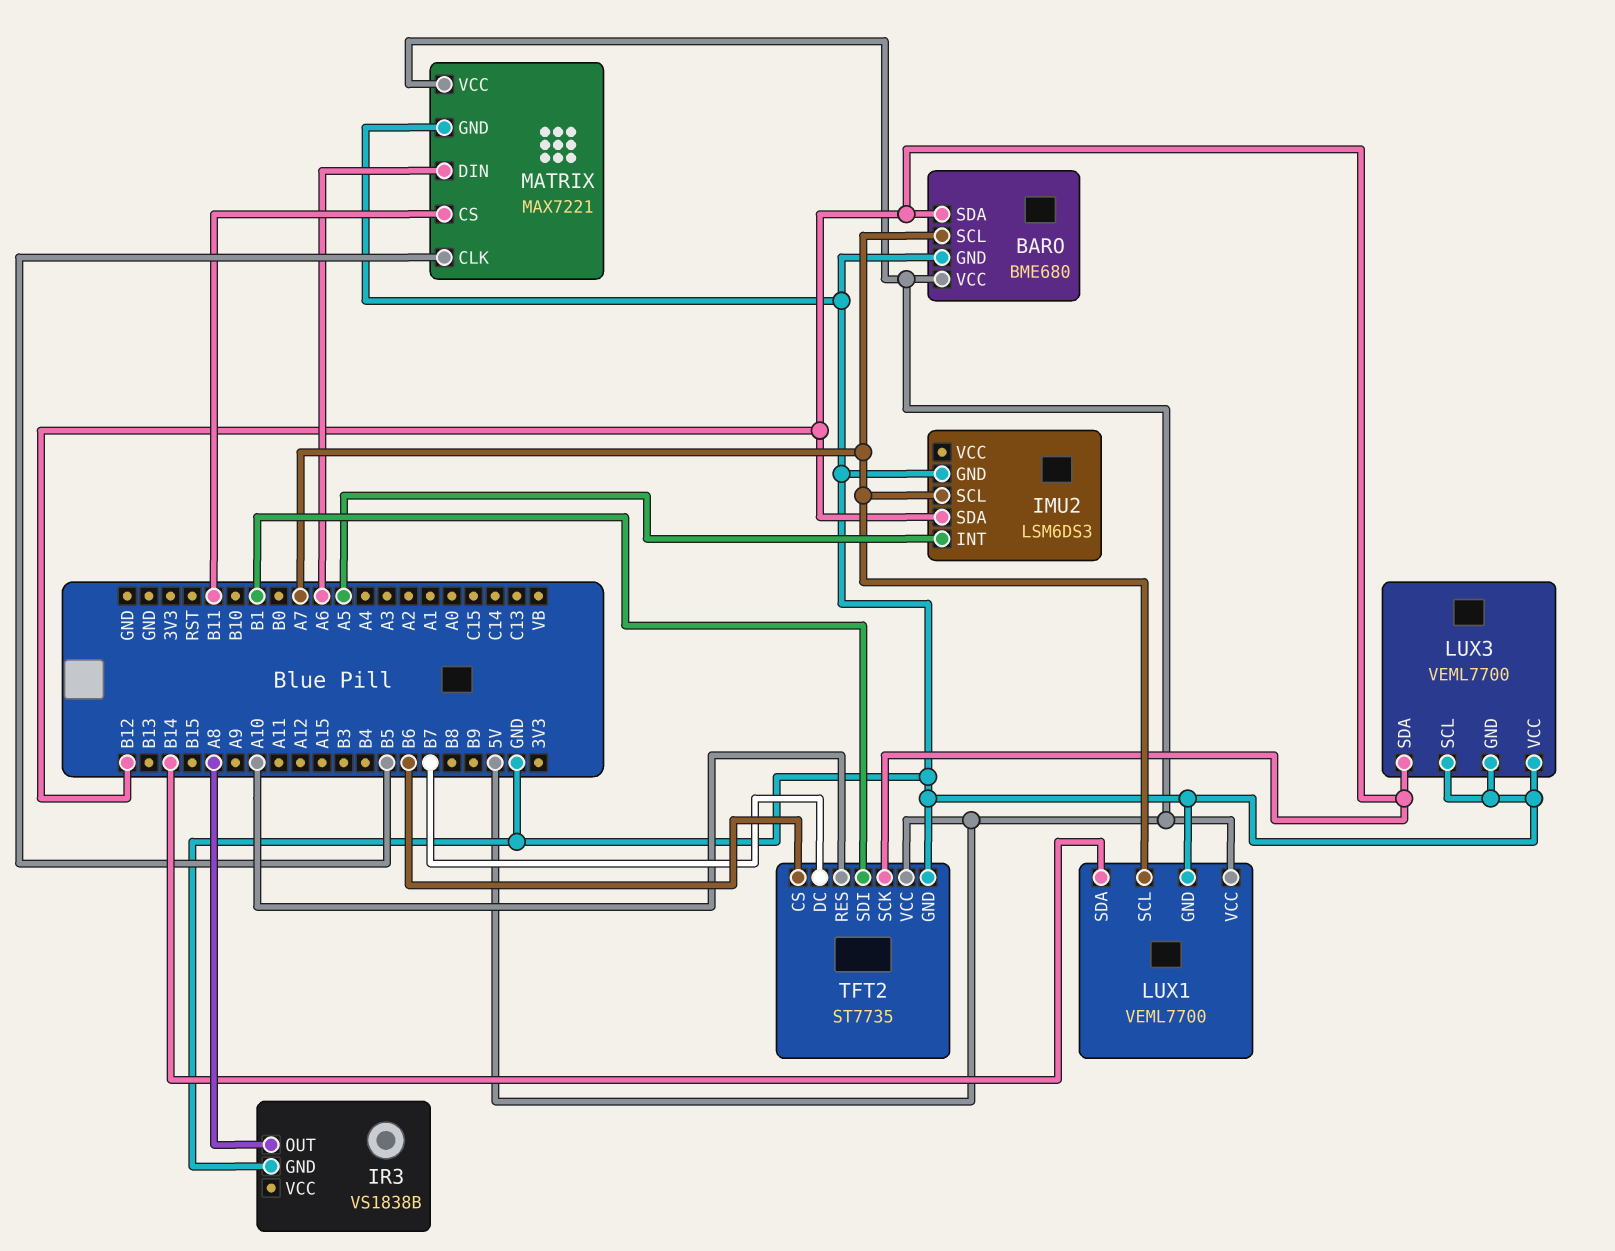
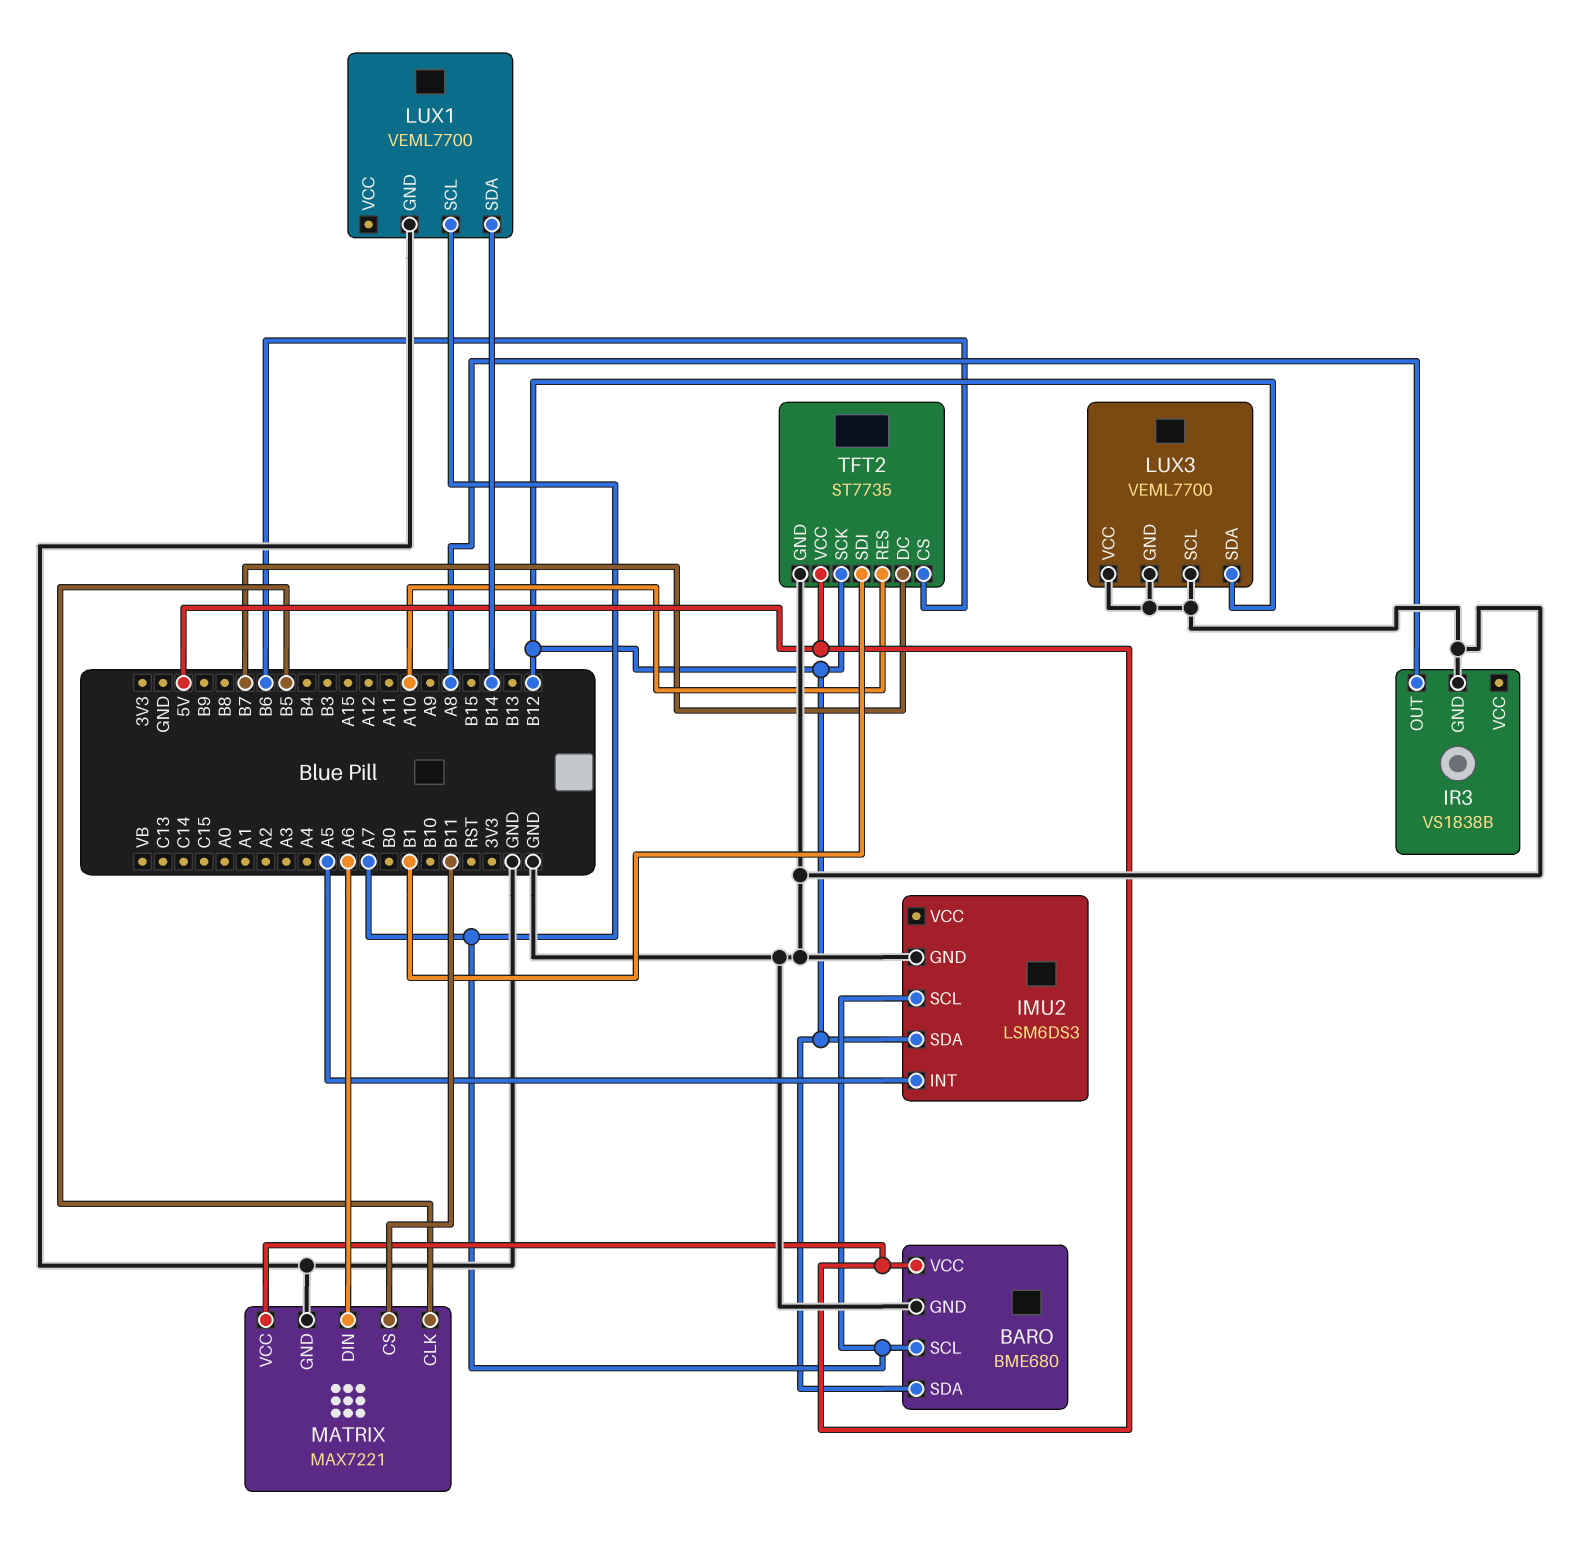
LUX1 pin VCC: 5V -> none

